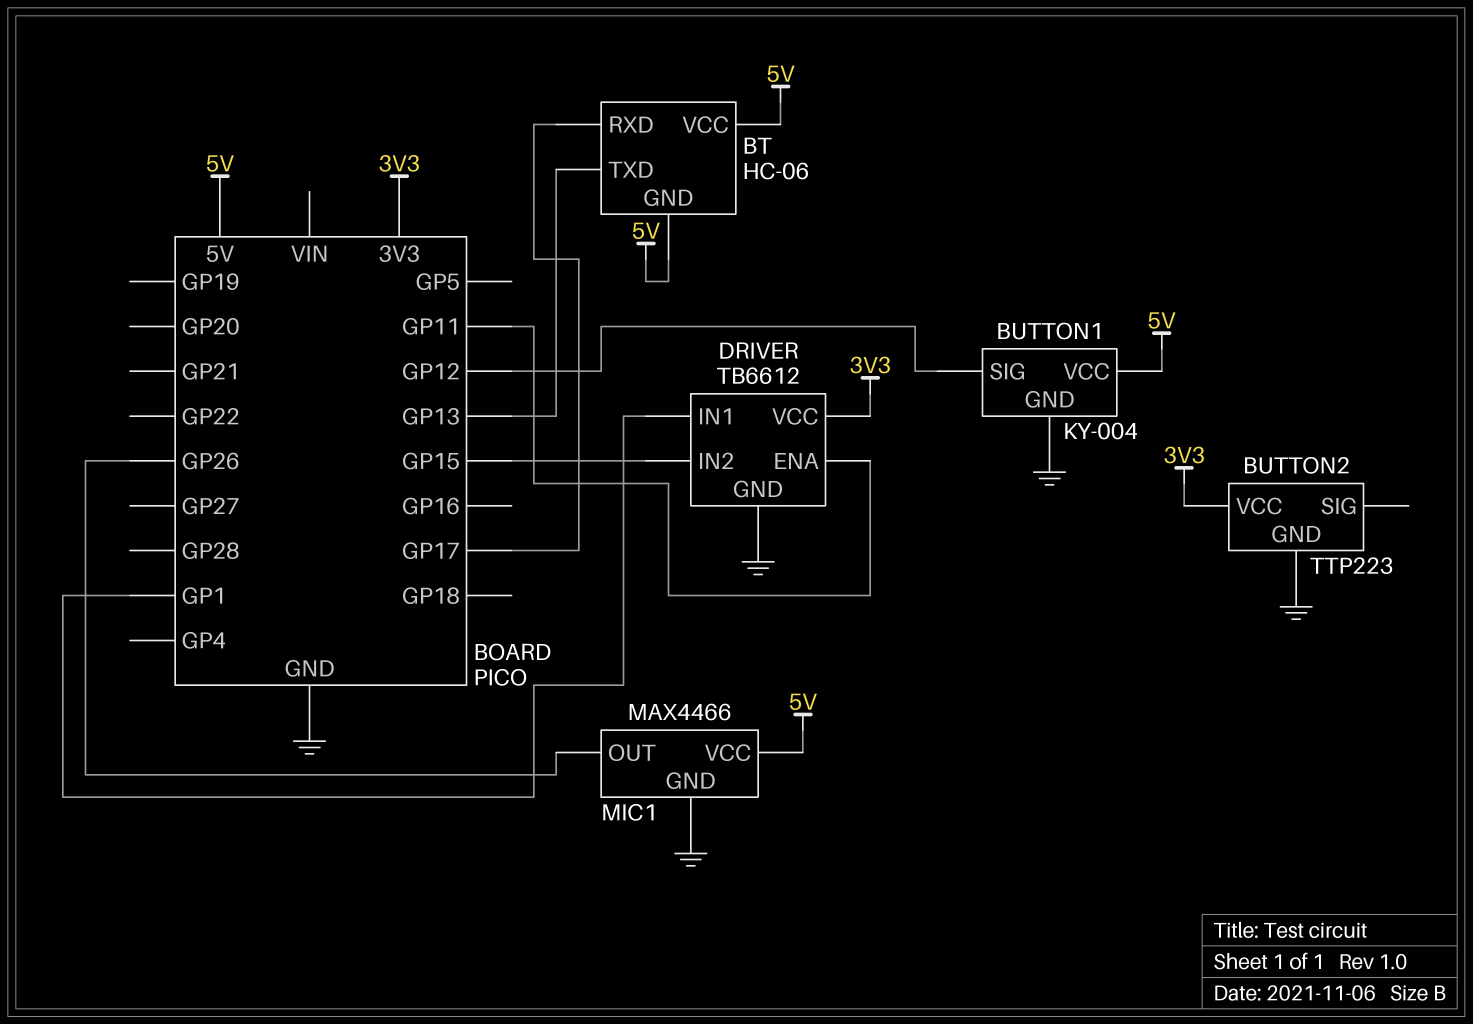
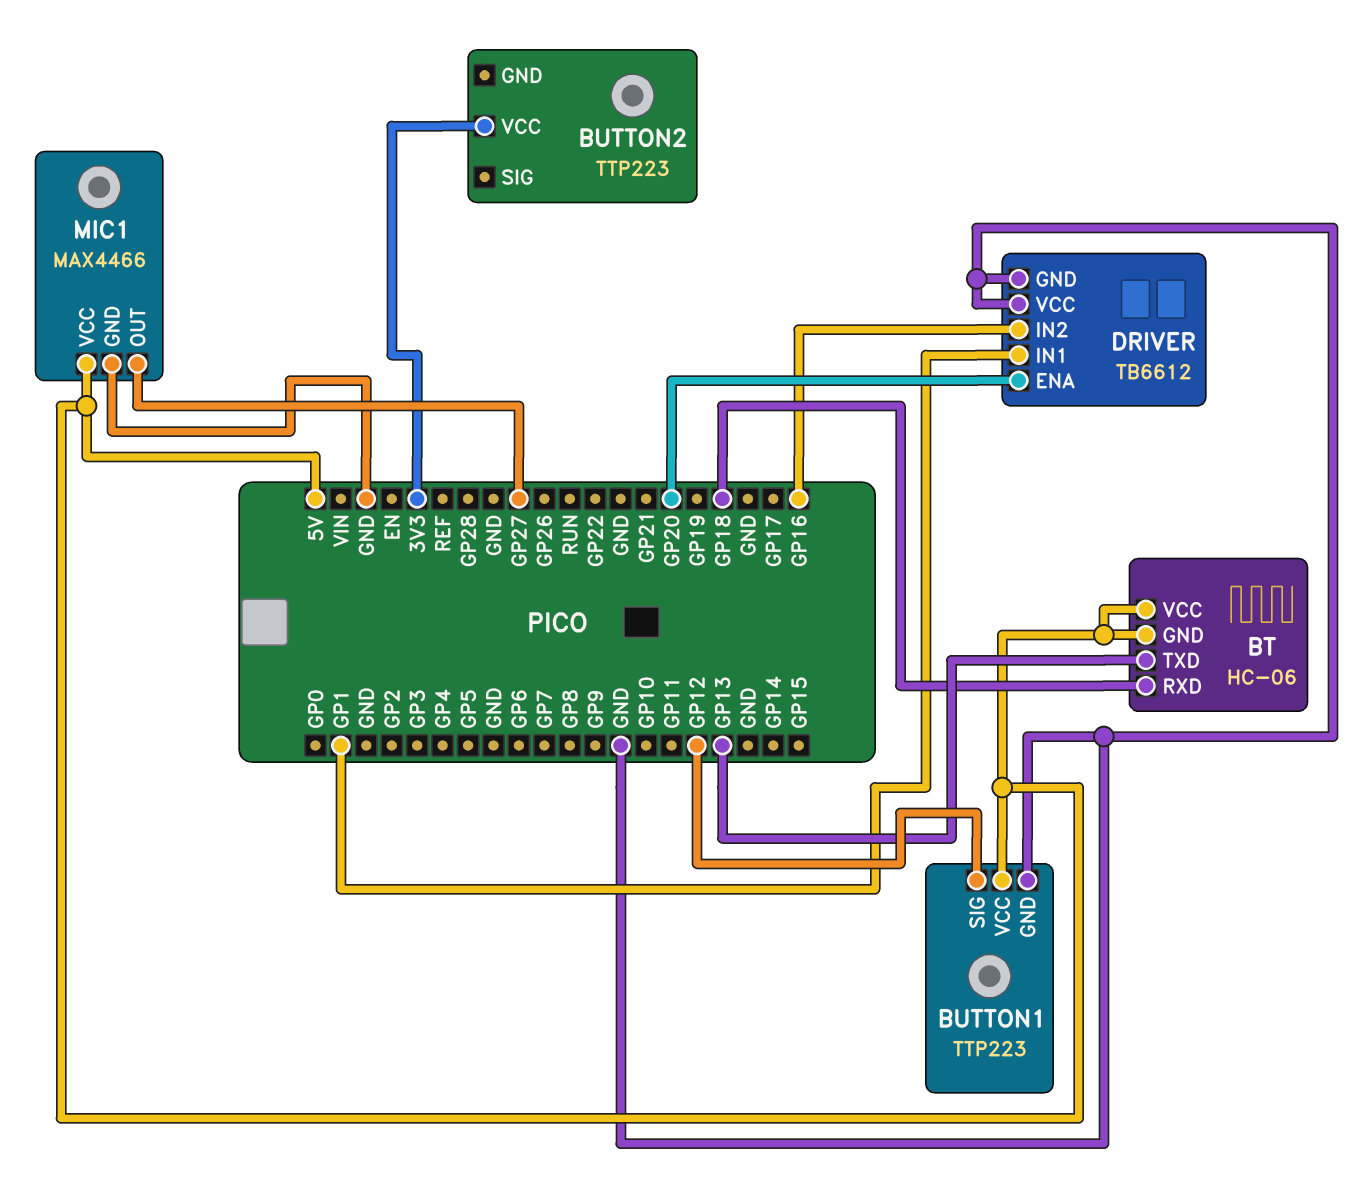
BT pin RXD: GP17 -> GP18
BUTTON1: KY-004 -> TTP223
BUTTON2 pin GND: GND -> none
DRIVER pin ENA: GP11 -> GP20
DRIVER pin IN2: GP15 -> GP16
DRIVER pin VCC: 3V3 -> GND
MIC1 pin OUT: GP26 -> GP27

